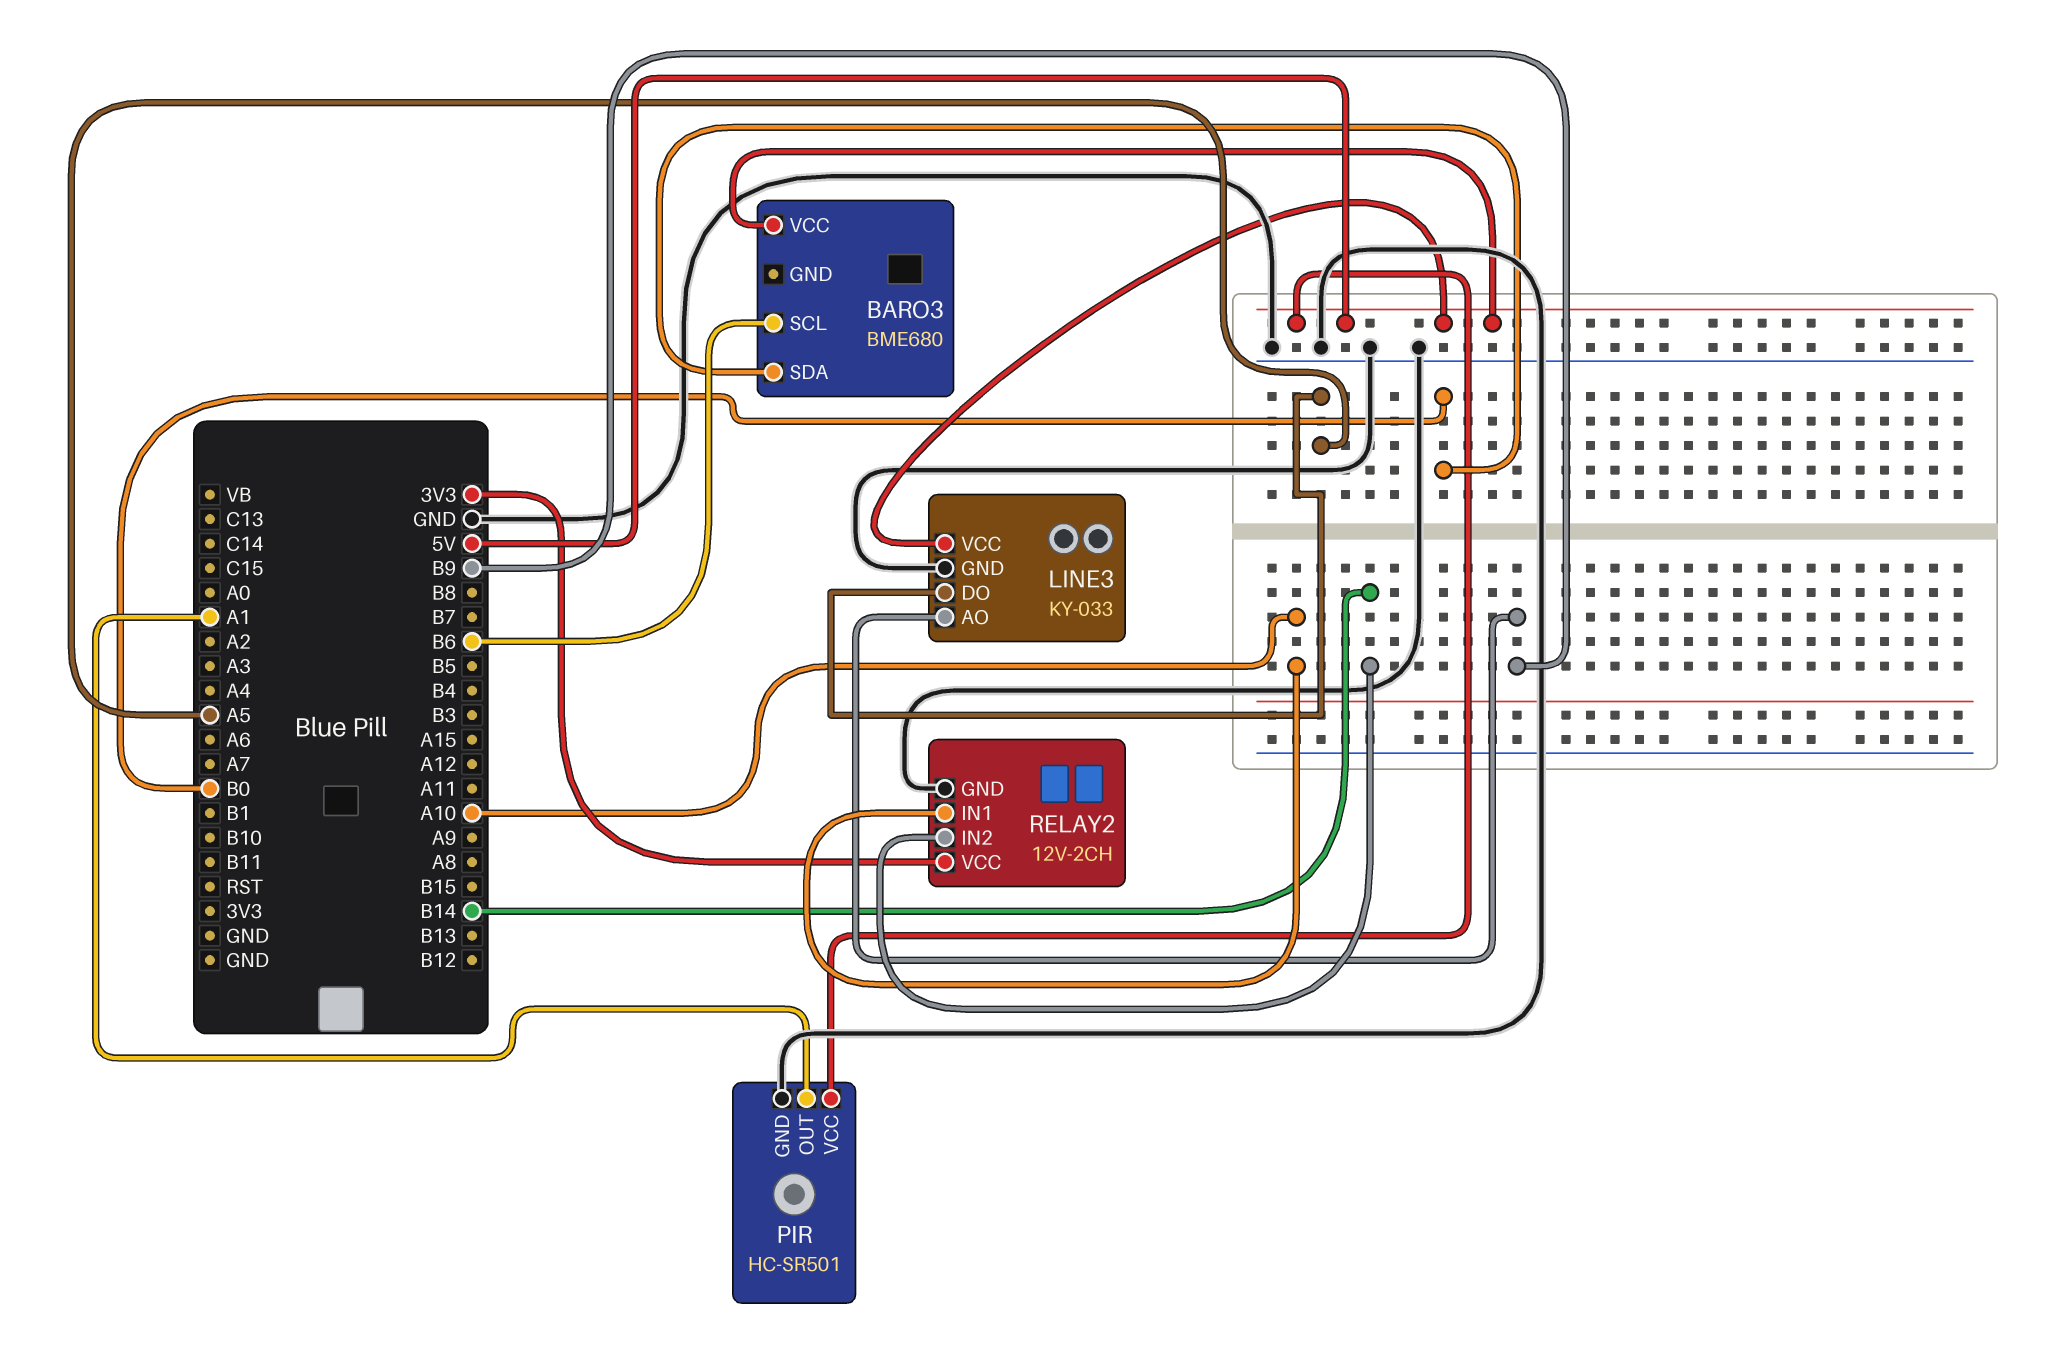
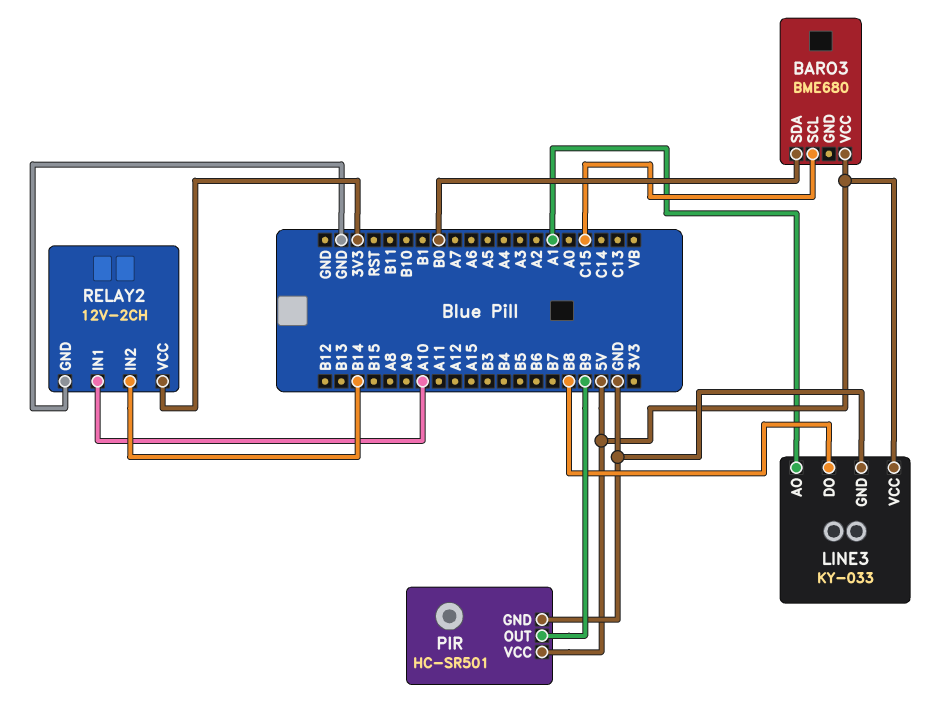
BARO3 pin SCL: B6 -> C15
LINE3 pin AO: B9 -> A1
LINE3 pin DO: A5 -> B8
PIR pin OUT: A1 -> B9

